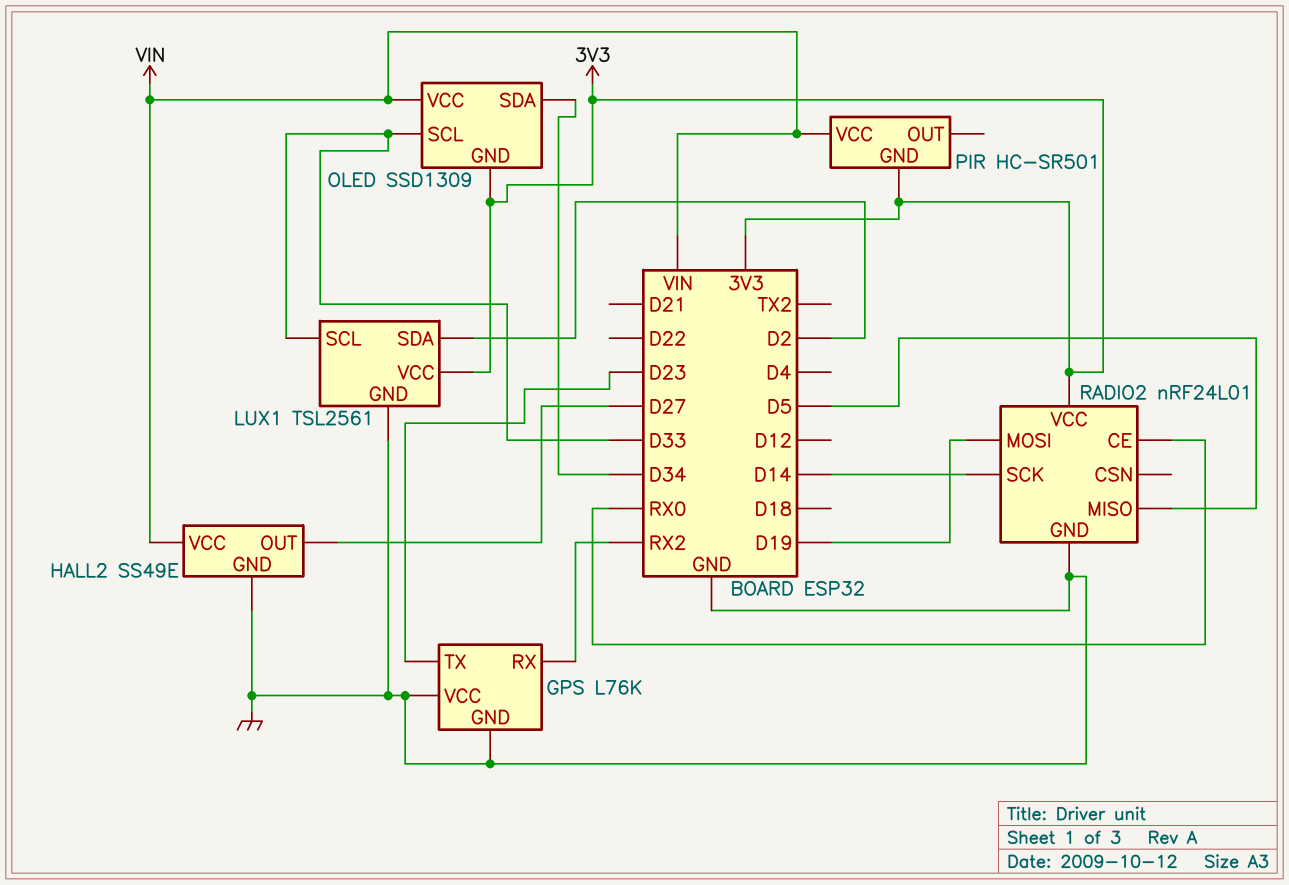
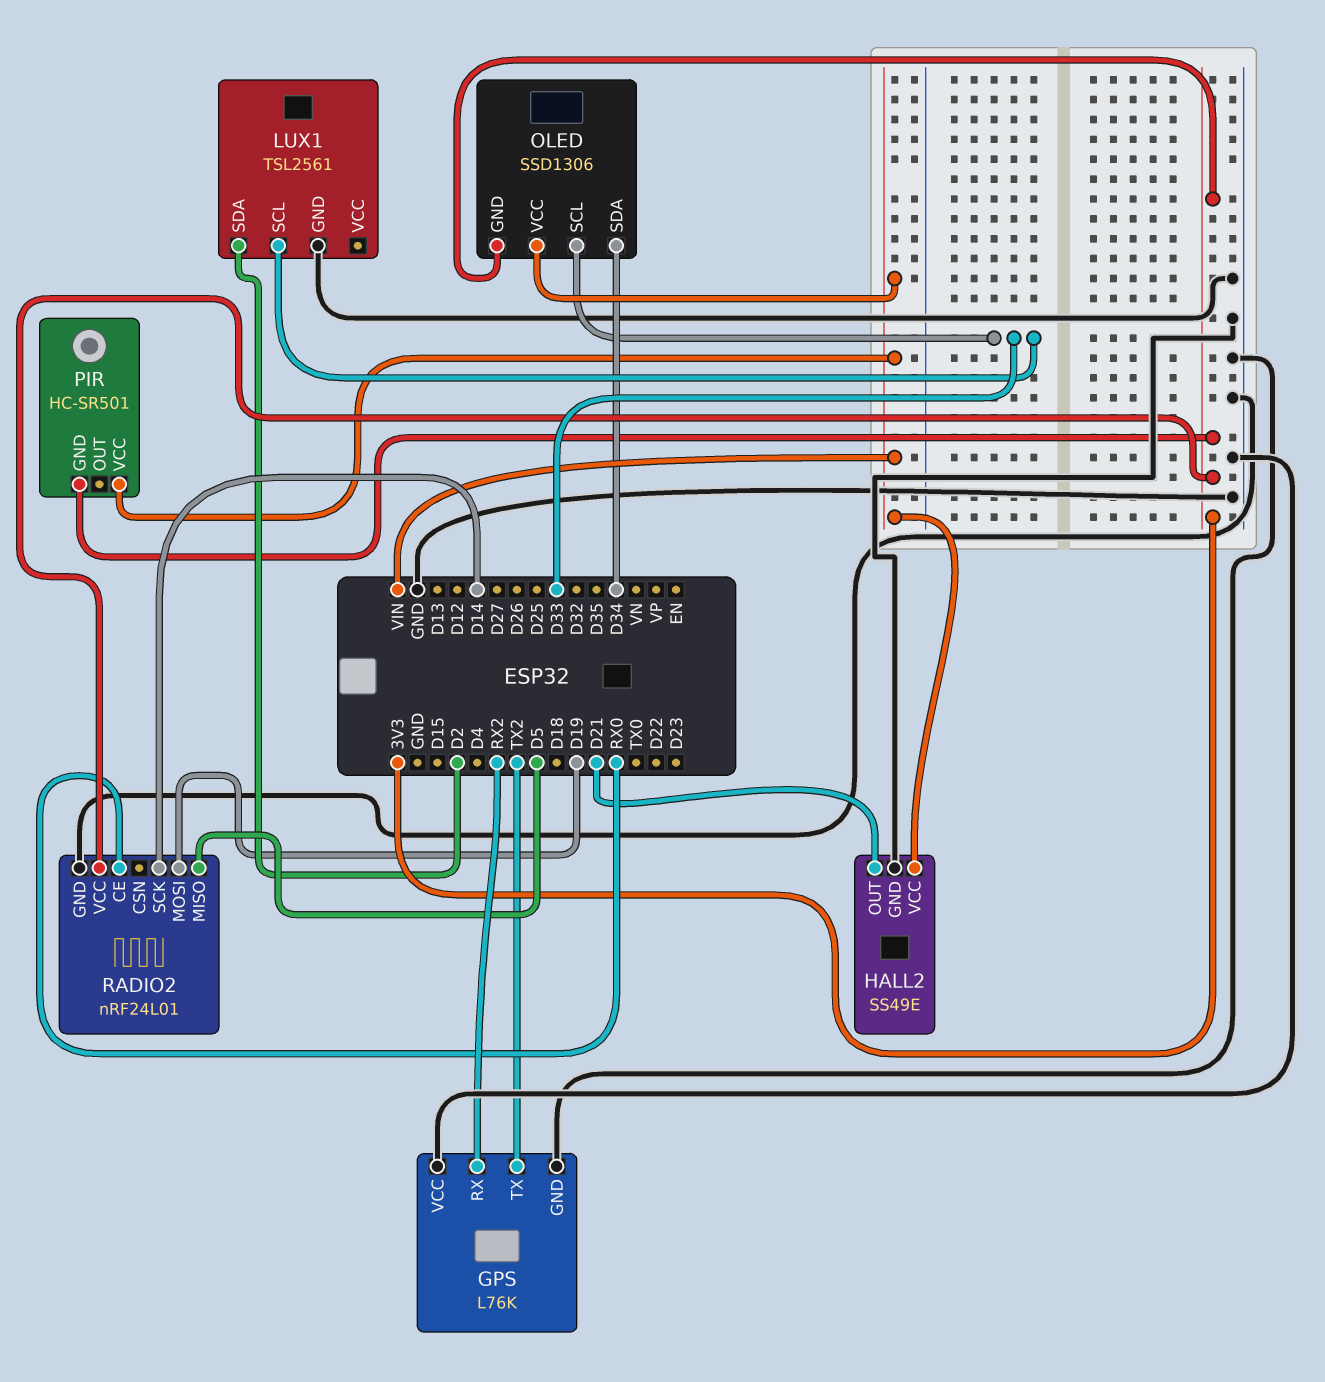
GPS pin TX: D23 -> TX2
HALL2 pin OUT: D27 -> D21
LUX1 pin VCC: 3V3 -> none
OLED: SSD1309 -> SSD1306

